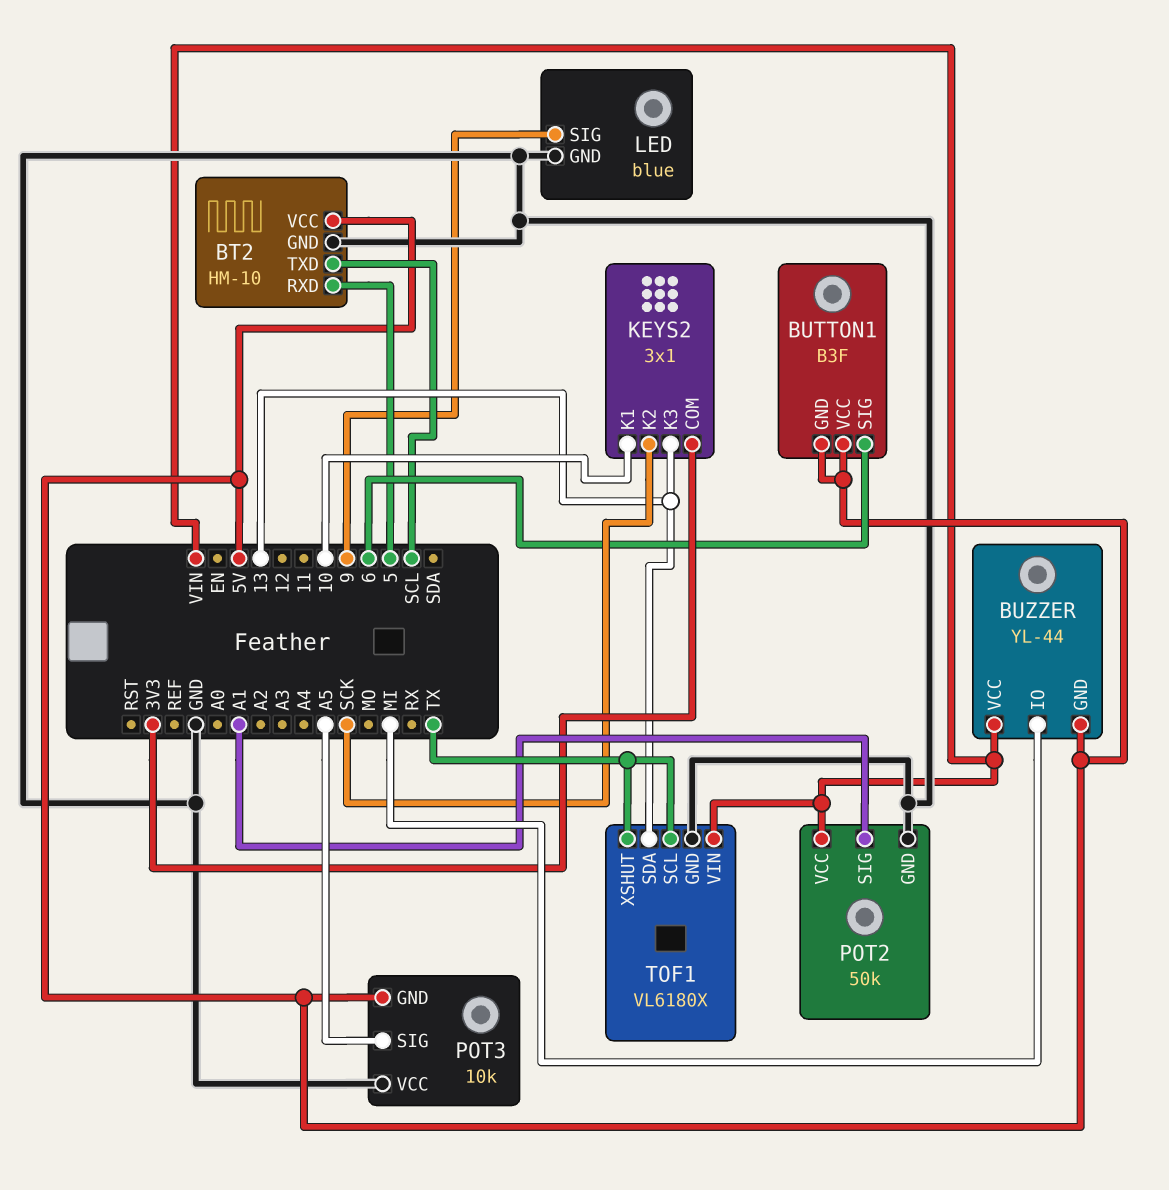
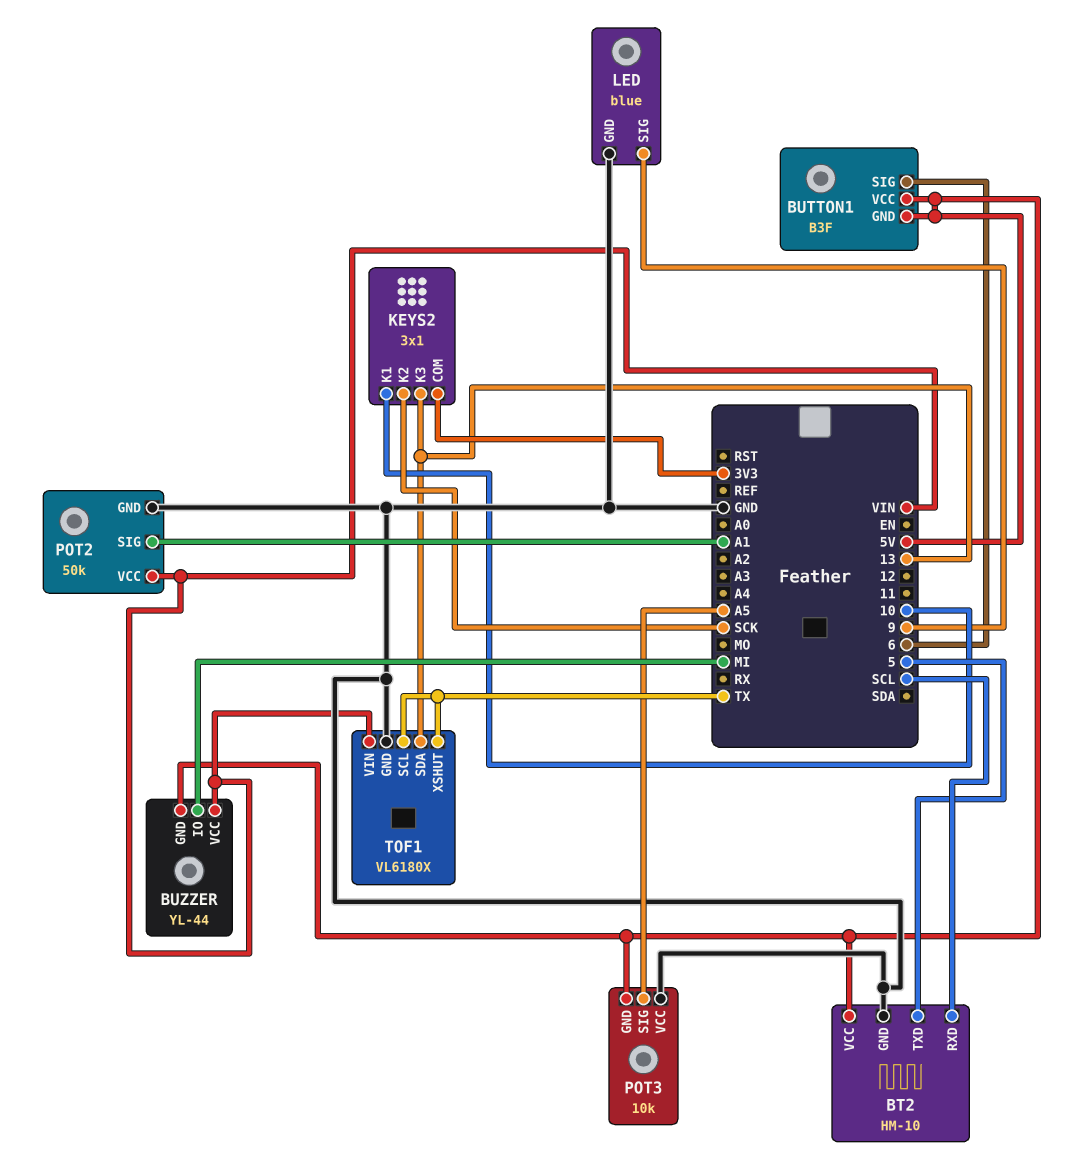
BT2 pin RXD: 5 -> SCL
BT2 pin TXD: SCL -> 5

